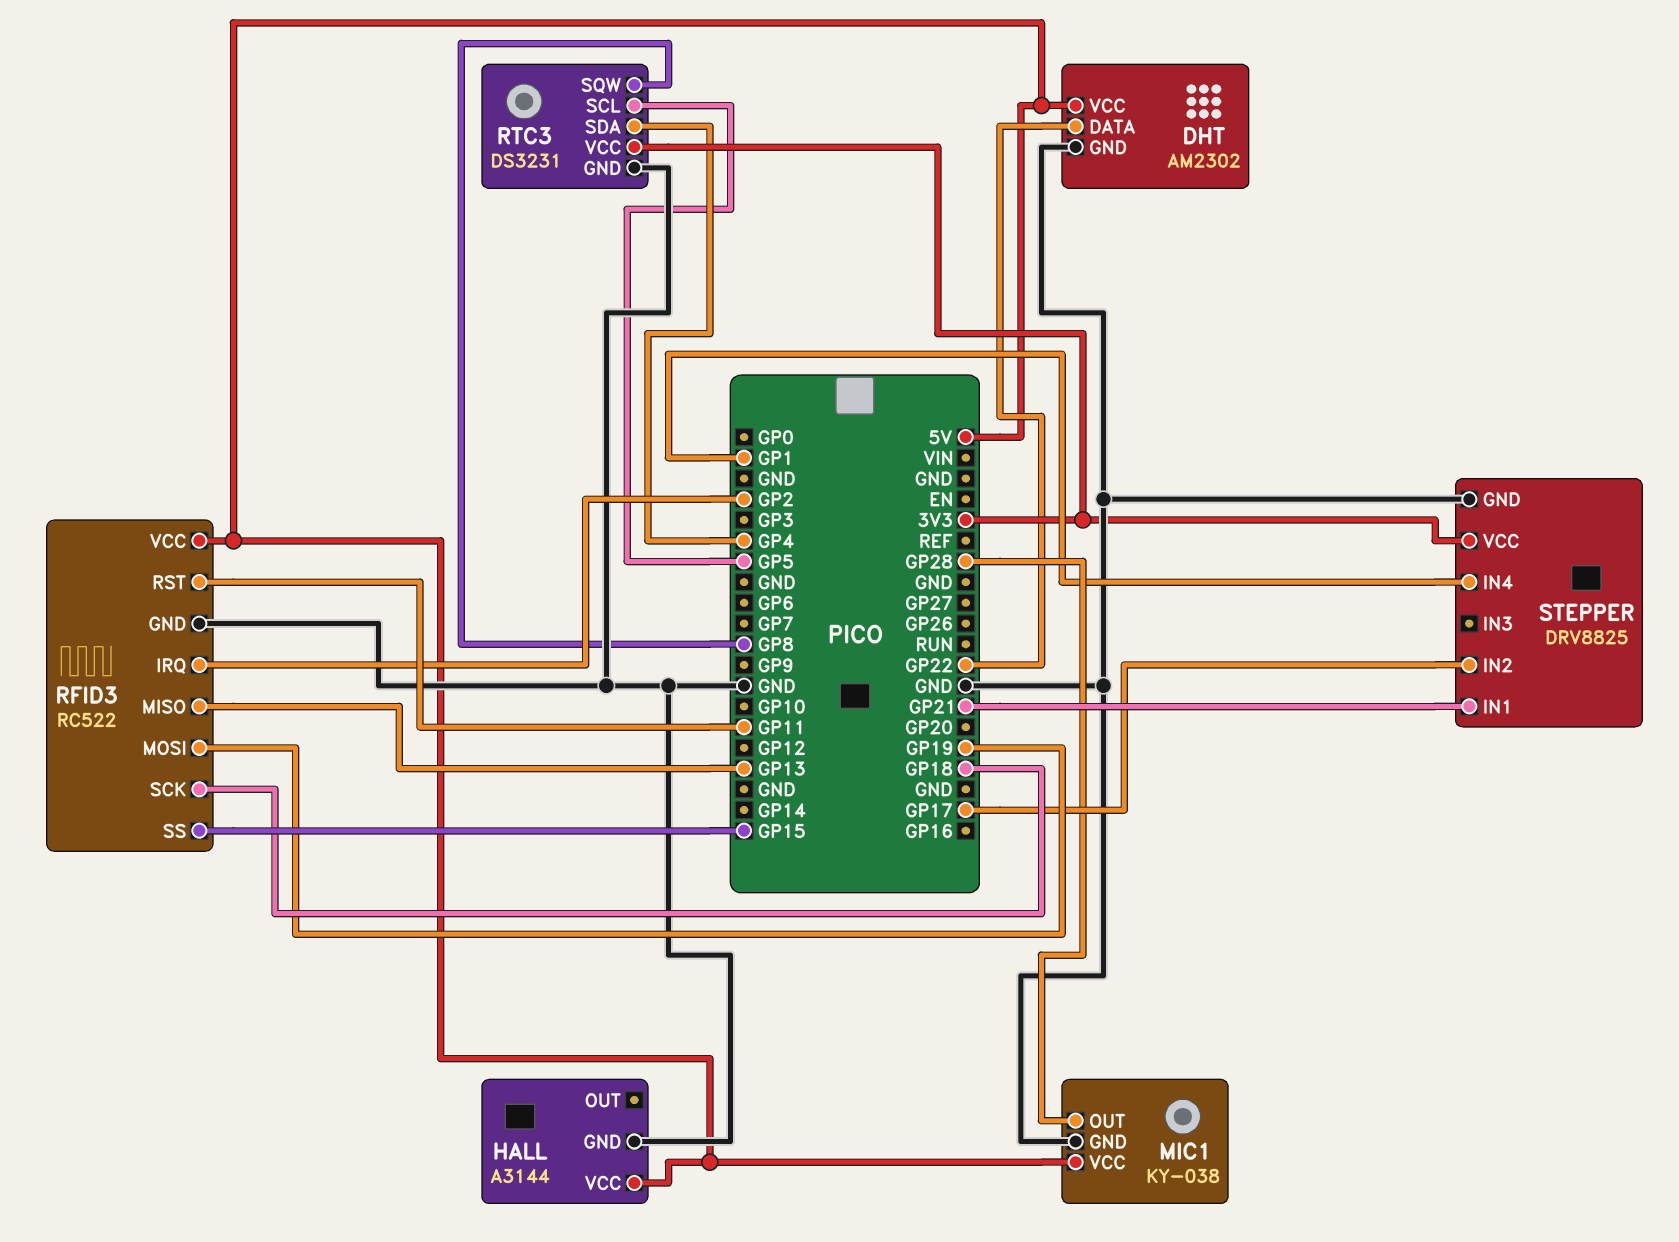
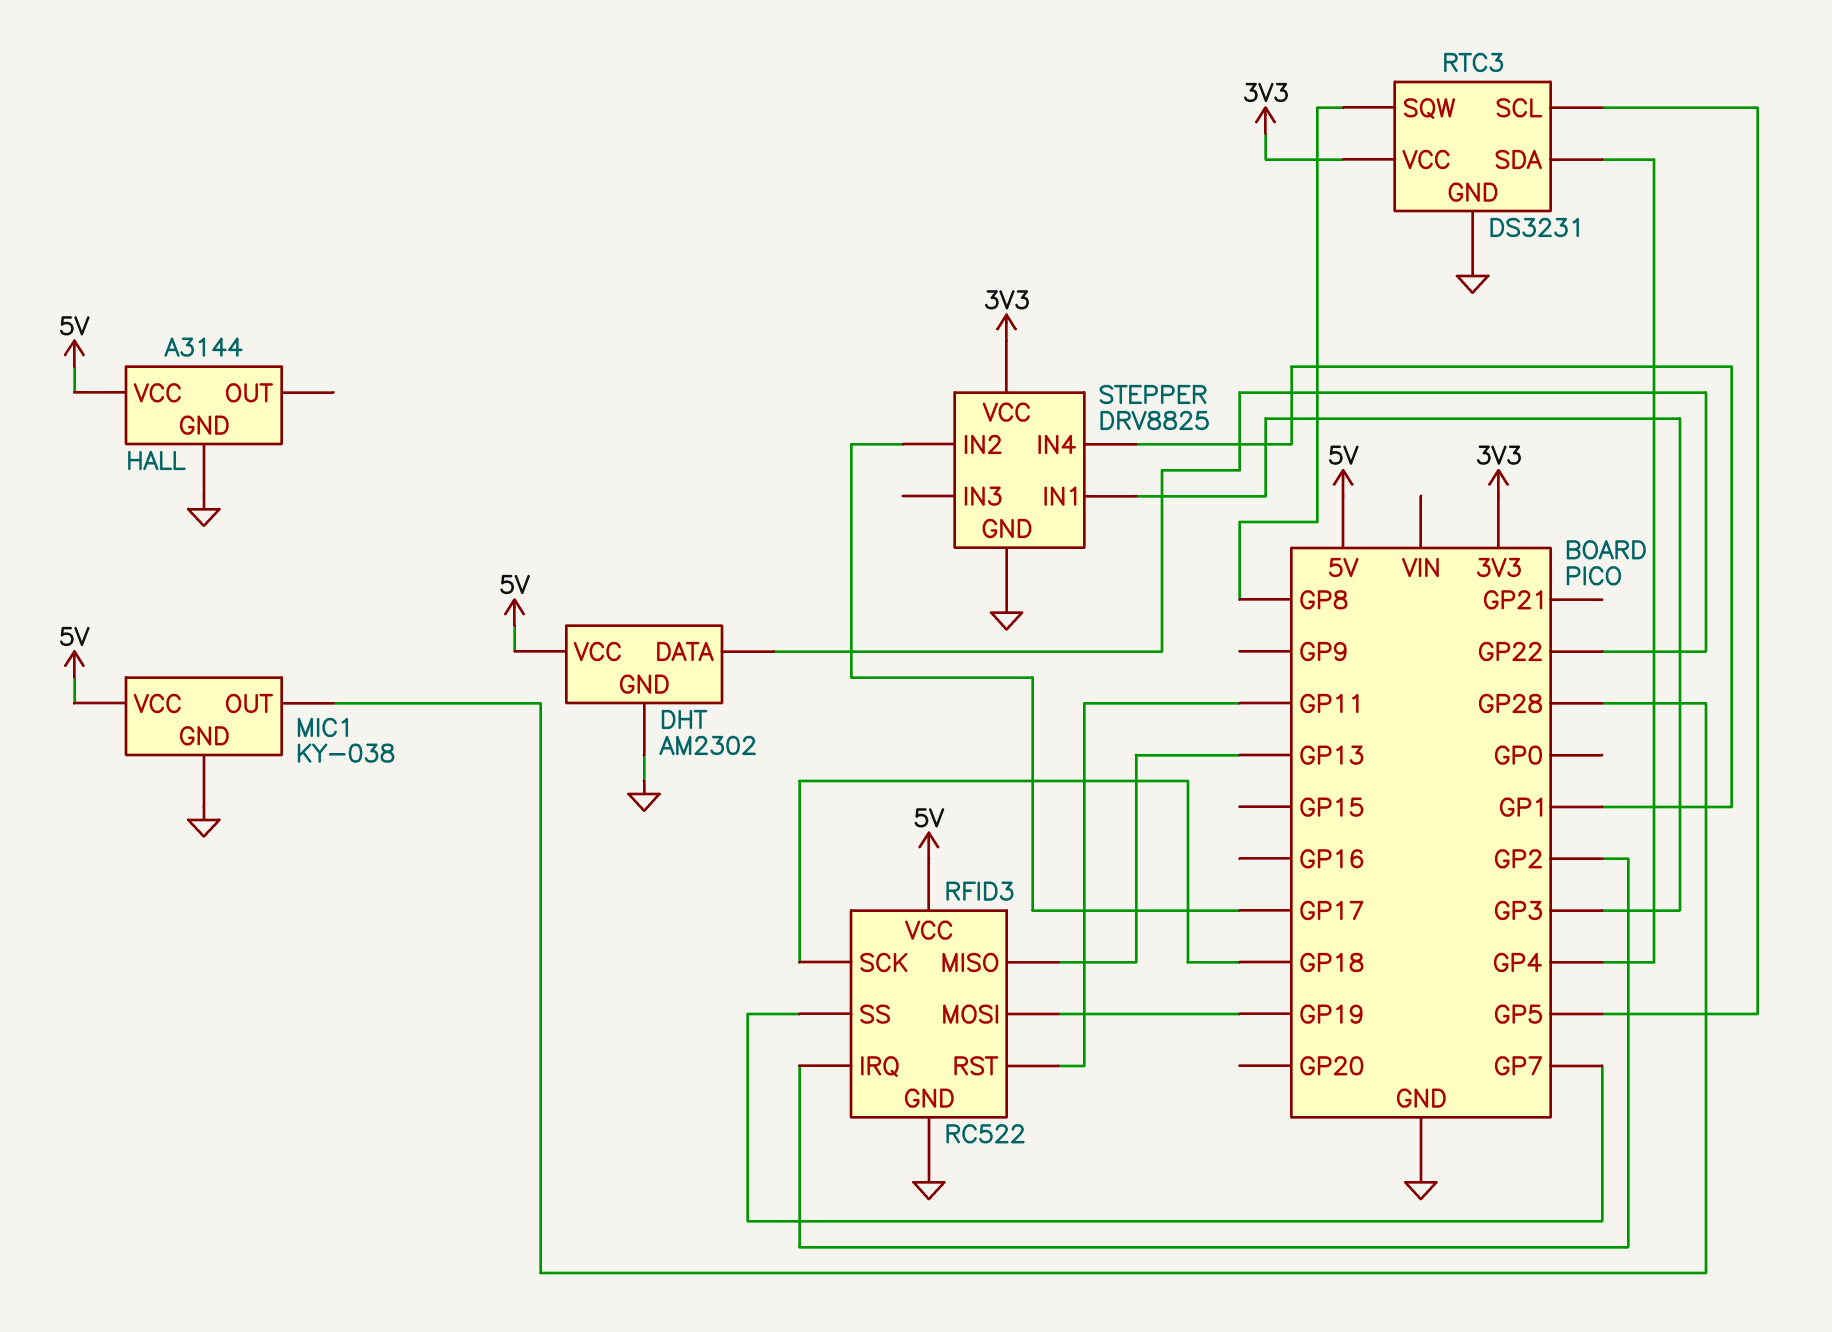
RFID3 pin SS: GP15 -> GP7
STEPPER pin IN1: GP21 -> GP3

